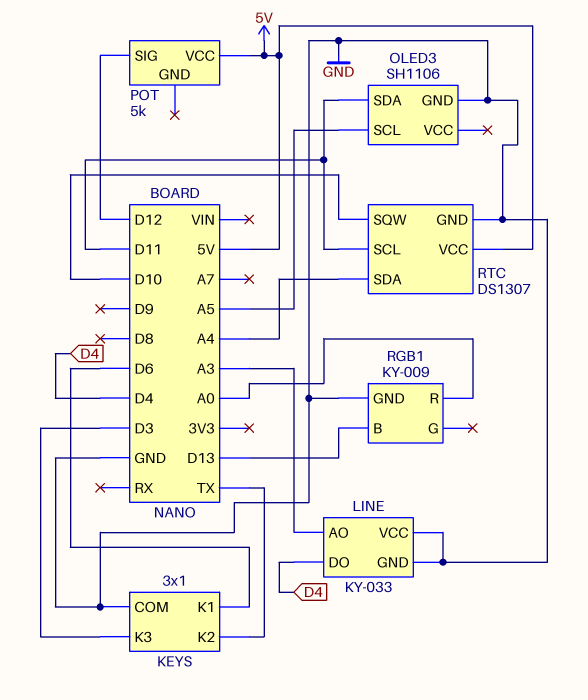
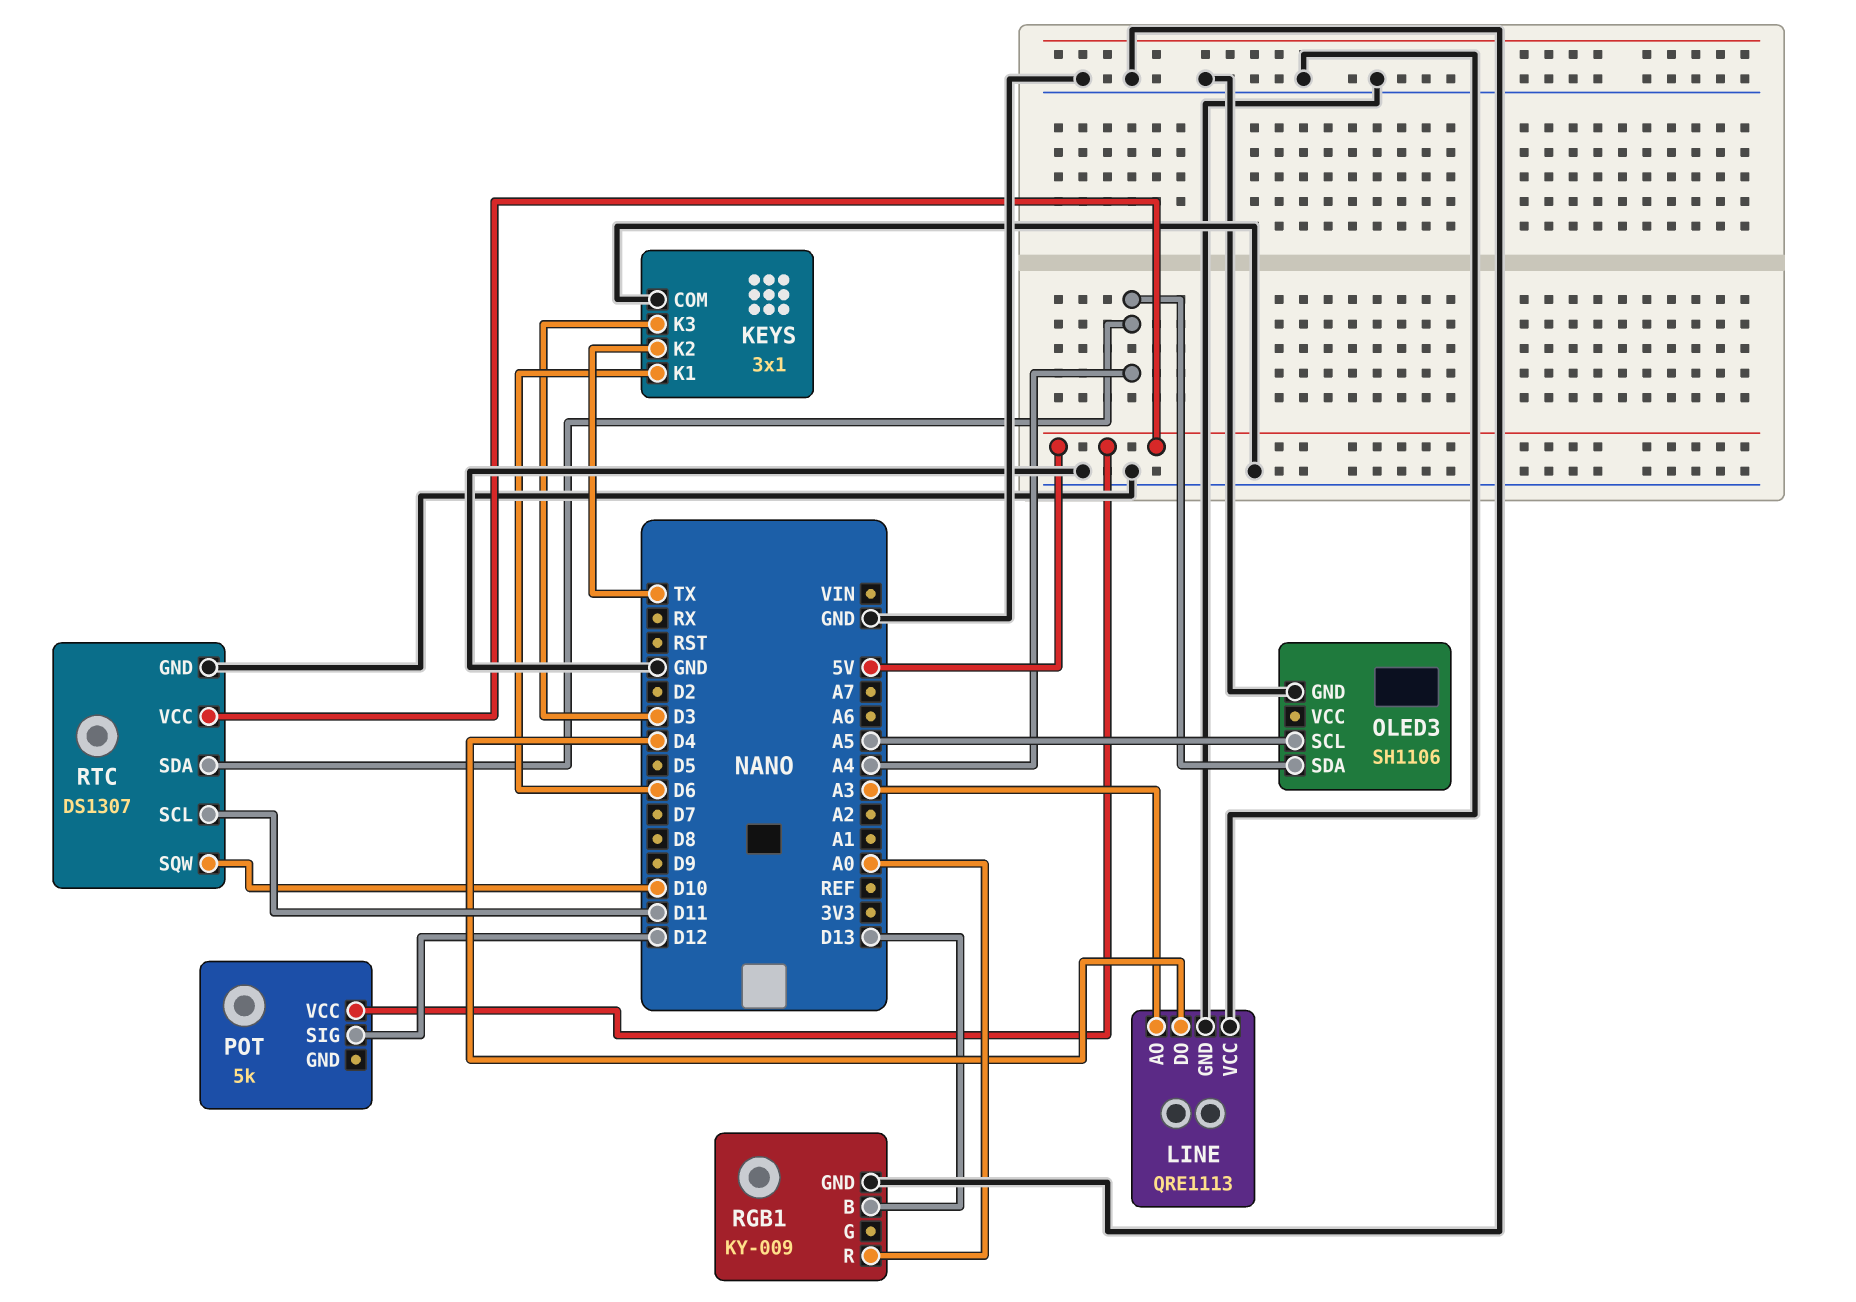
LINE: KY-033 -> QRE1113
OLED3 pin SDA: D11 -> A4

